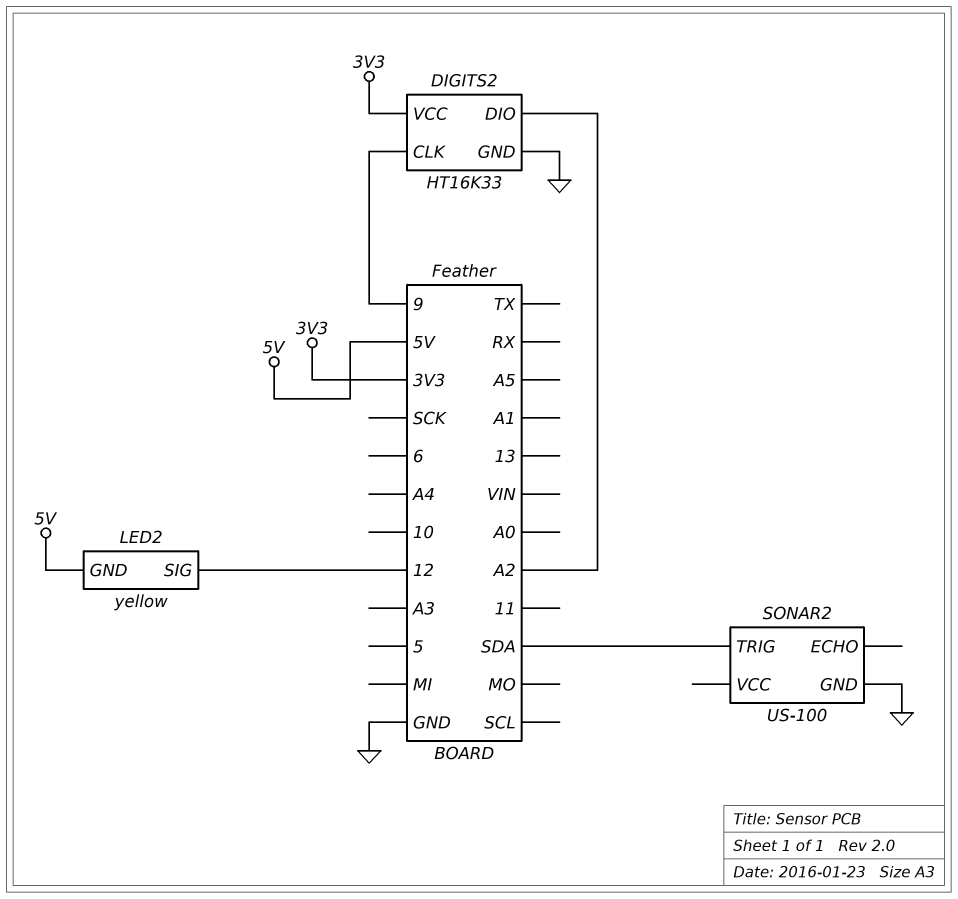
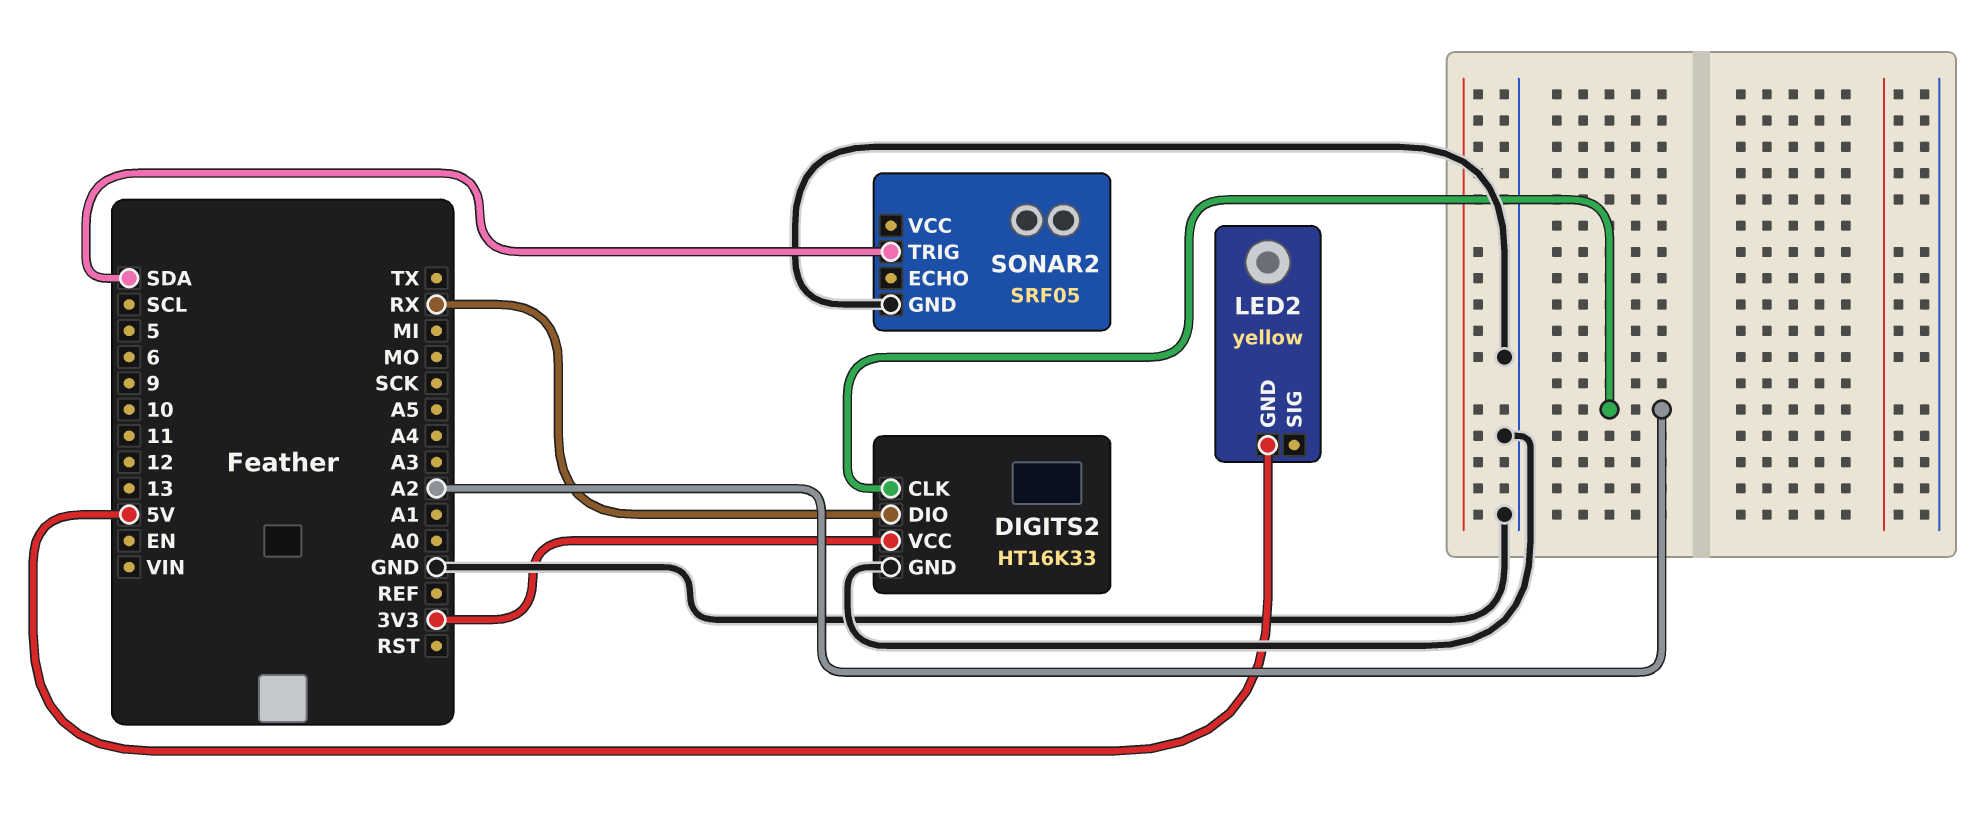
DIGITS2 pin CLK: 9 -> A2
DIGITS2 pin DIO: A2 -> RX
LED2 pin SIG: 12 -> none
SONAR2: US-100 -> SRF05

